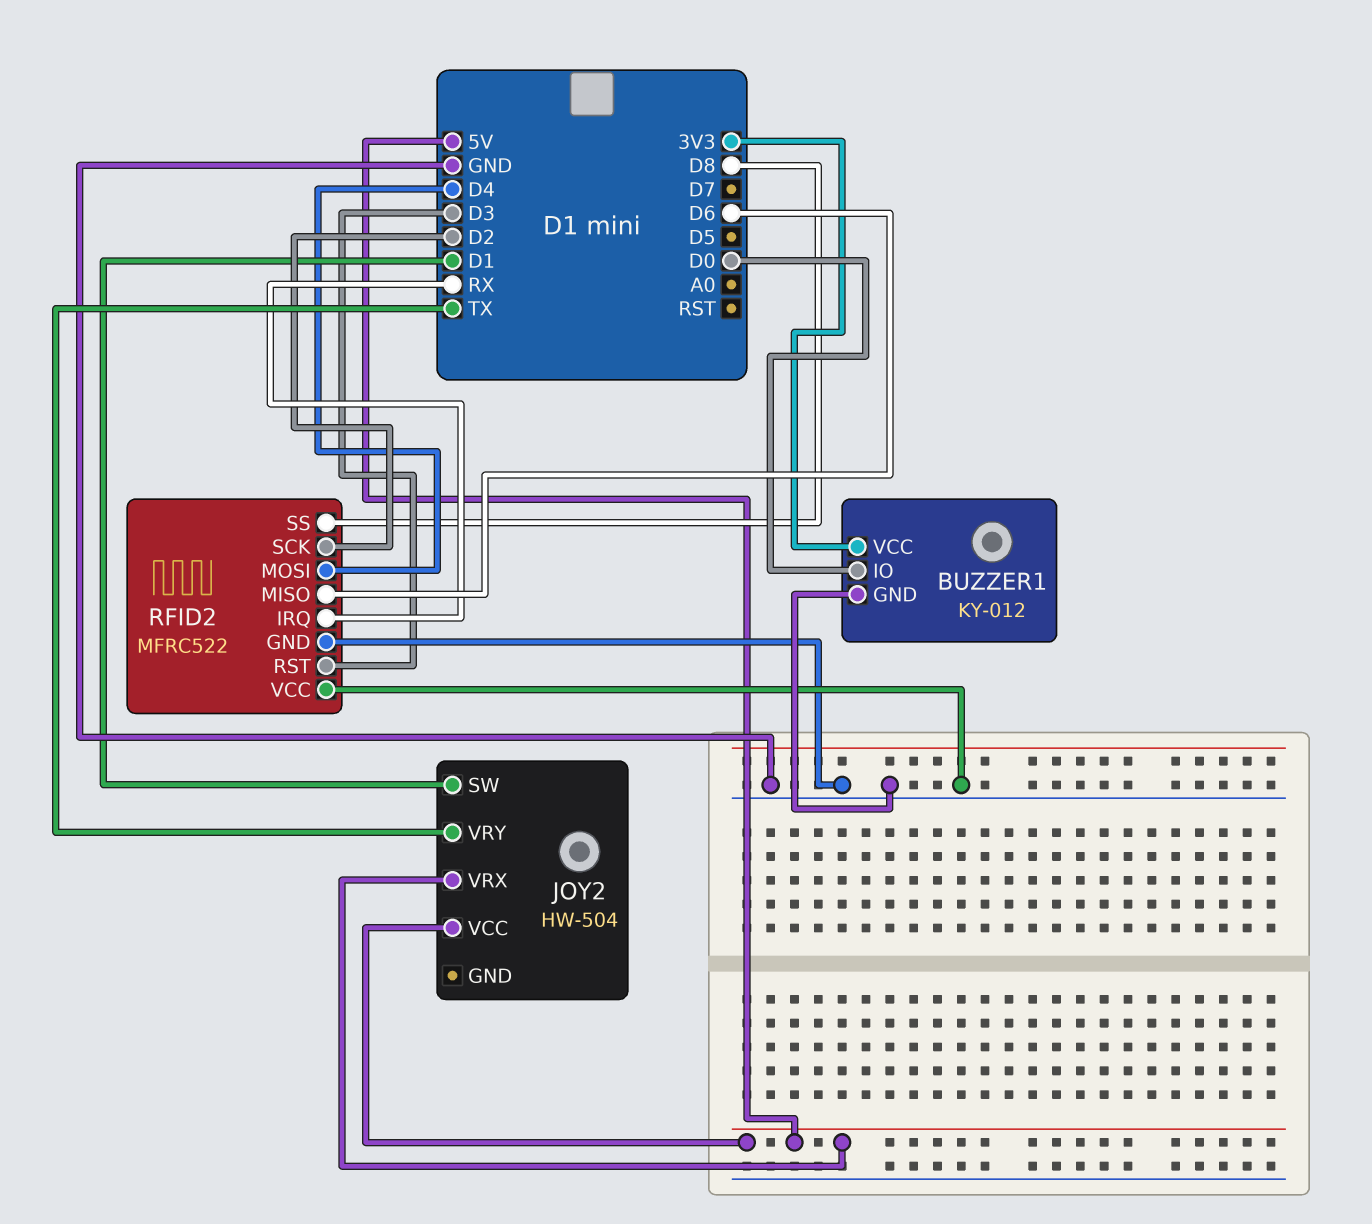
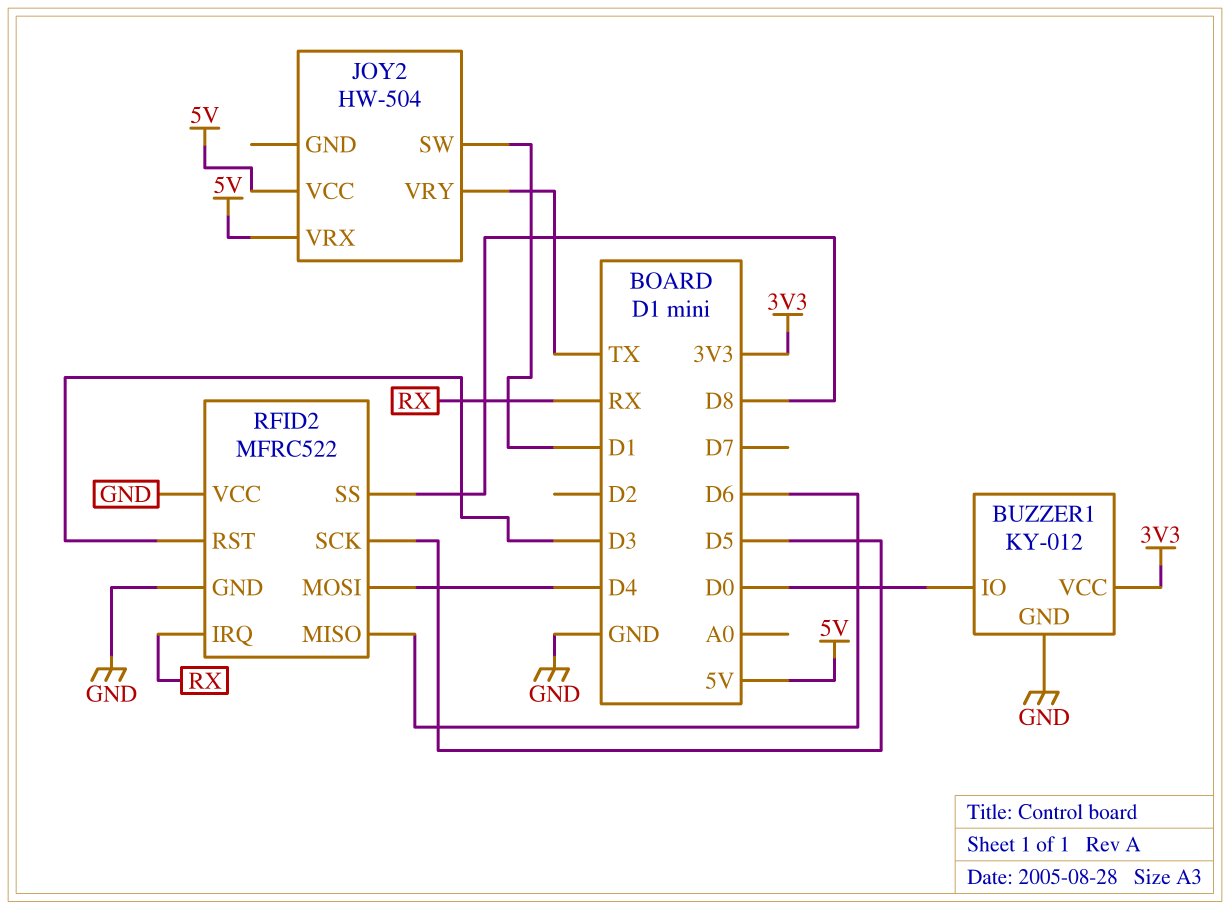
RFID2 pin SCK: D2 -> D5

